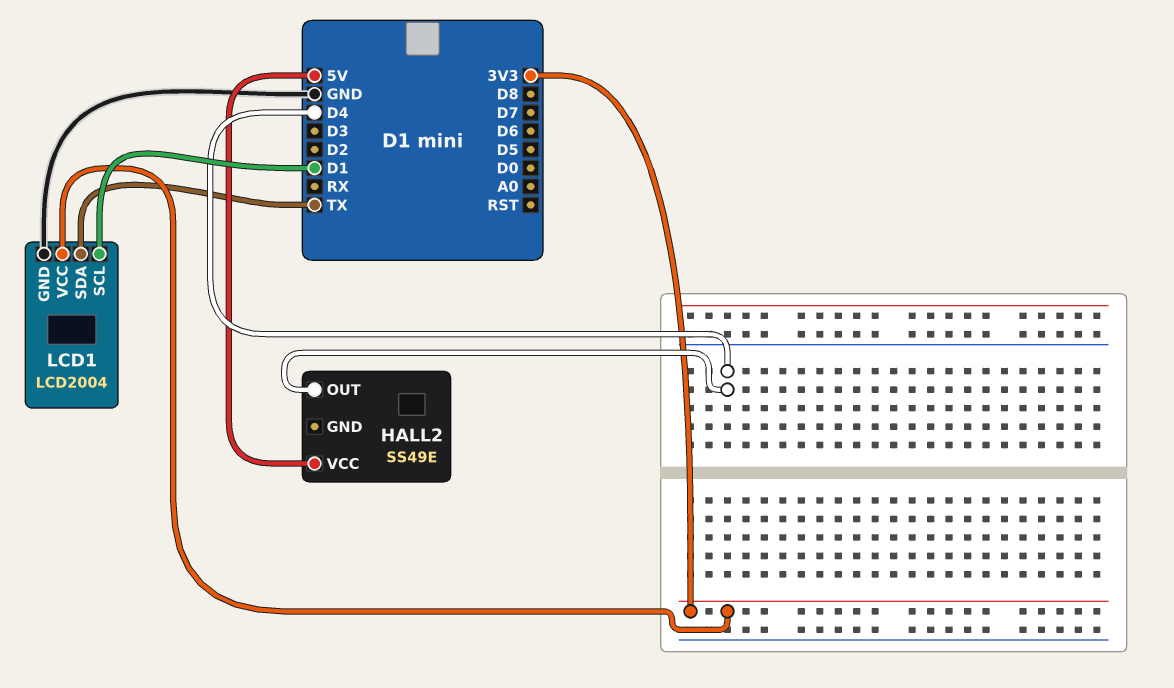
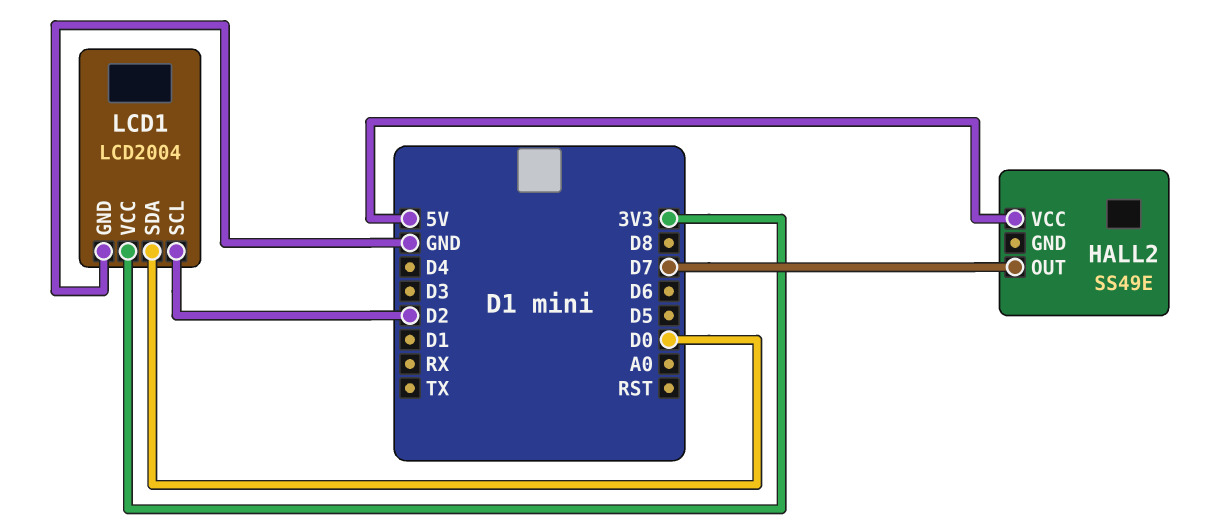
HALL2 pin OUT: D4 -> D7
LCD1 pin SCL: D1 -> D2
LCD1 pin SDA: TX -> D0

